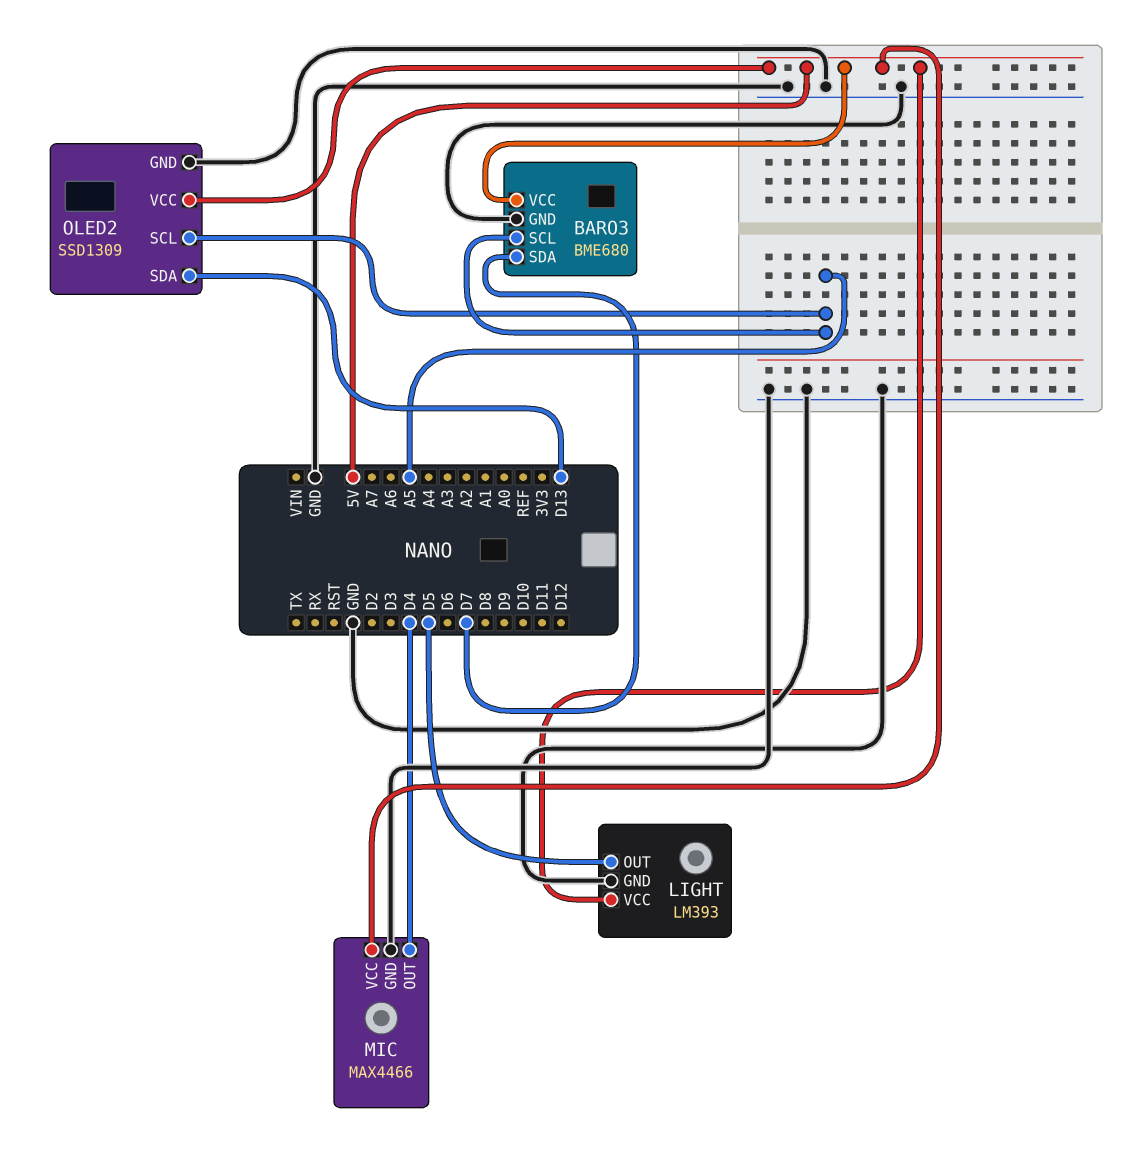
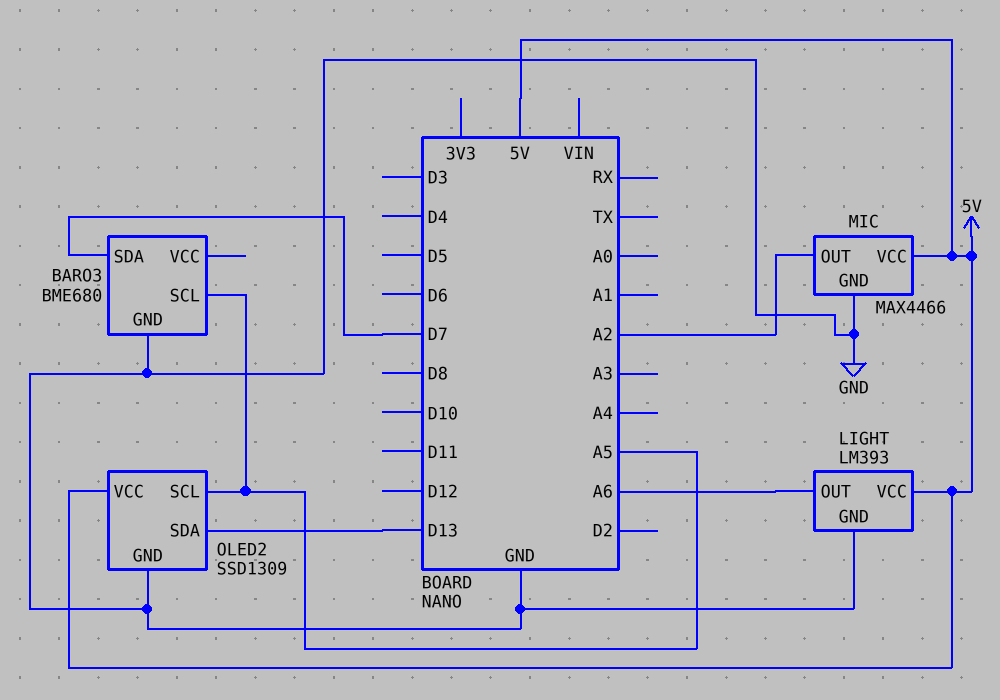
BARO3 pin VCC: 5V -> none
LIGHT pin OUT: D5 -> A6
MIC pin OUT: D4 -> A2

